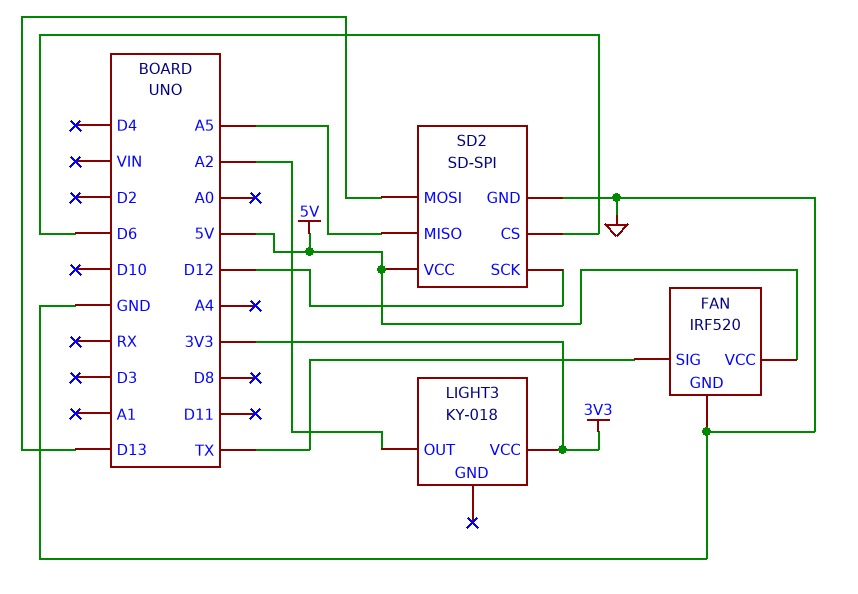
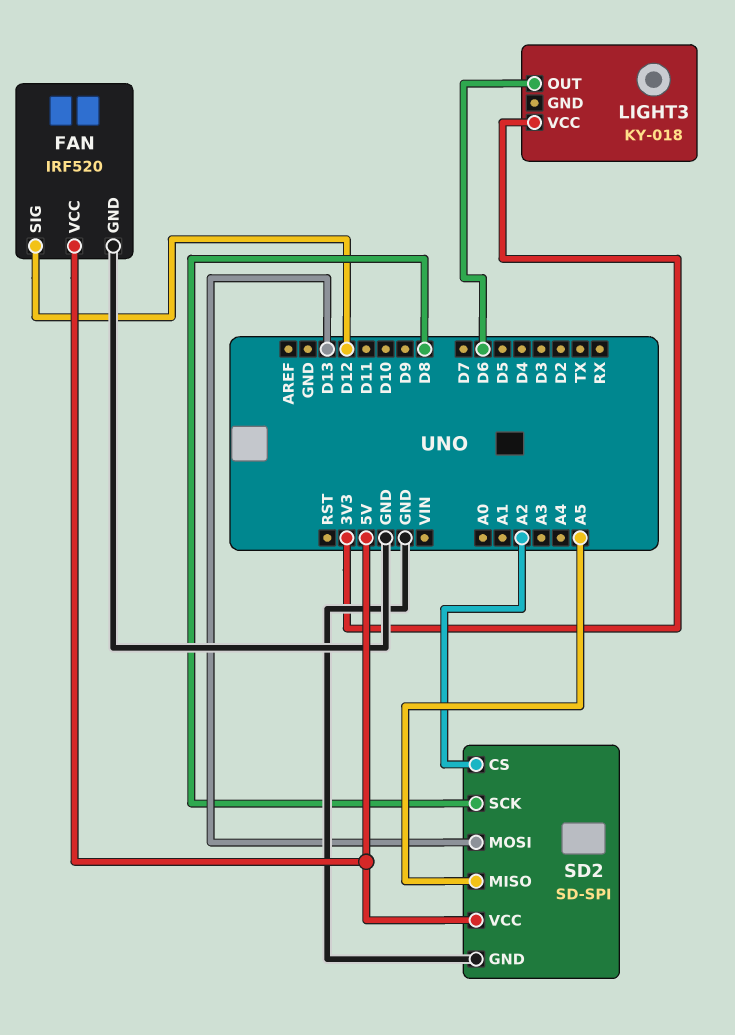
FAN pin SIG: TX -> D12
LIGHT3 pin OUT: A2 -> D6
SD2 pin CS: D6 -> A2
SD2 pin SCK: D12 -> D8

